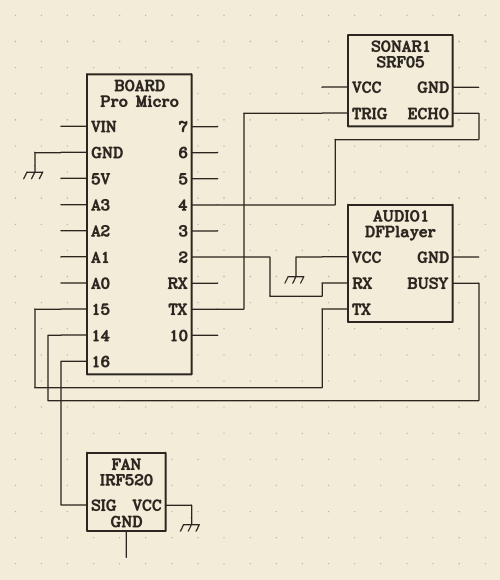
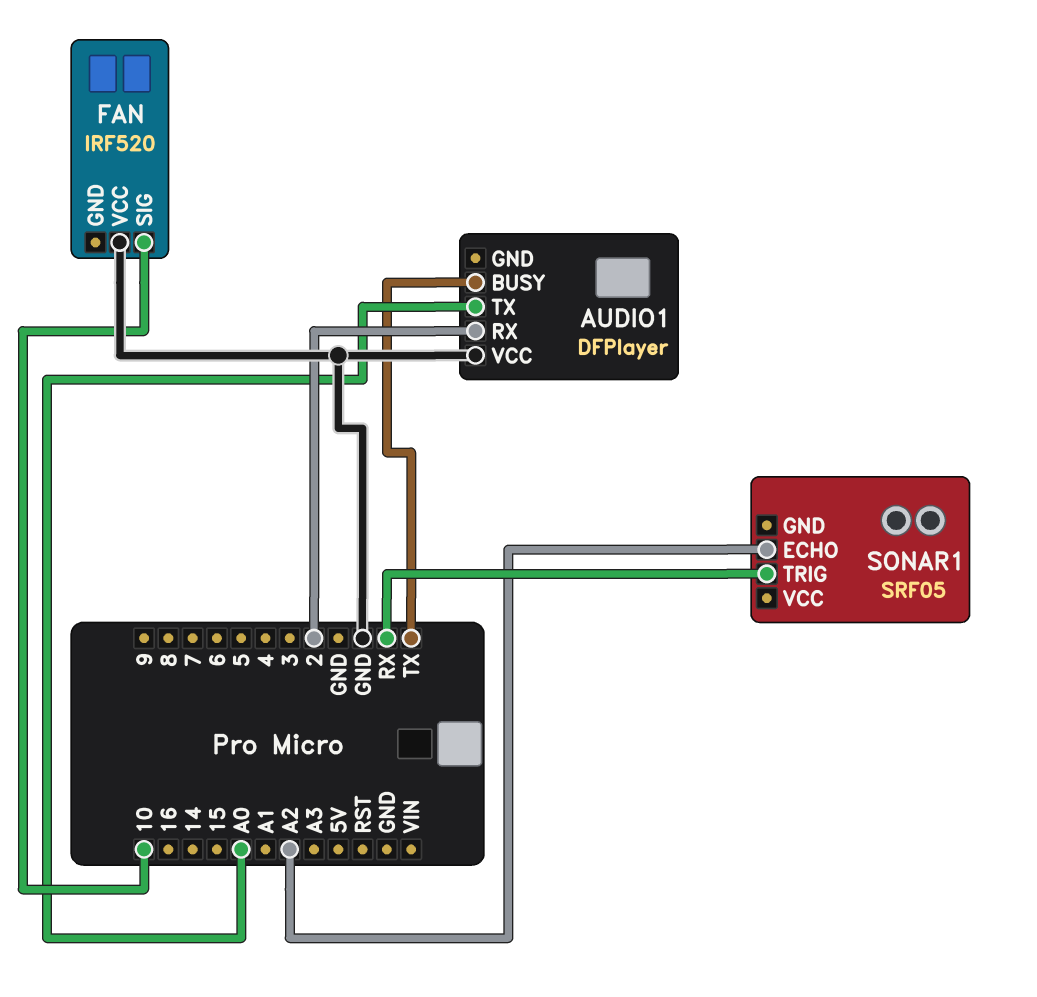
AUDIO1 pin BUSY: 14 -> TX
AUDIO1 pin TX: 15 -> A0
FAN pin SIG: 16 -> 10
SONAR1 pin ECHO: 4 -> A2
SONAR1 pin TRIG: TX -> RX

